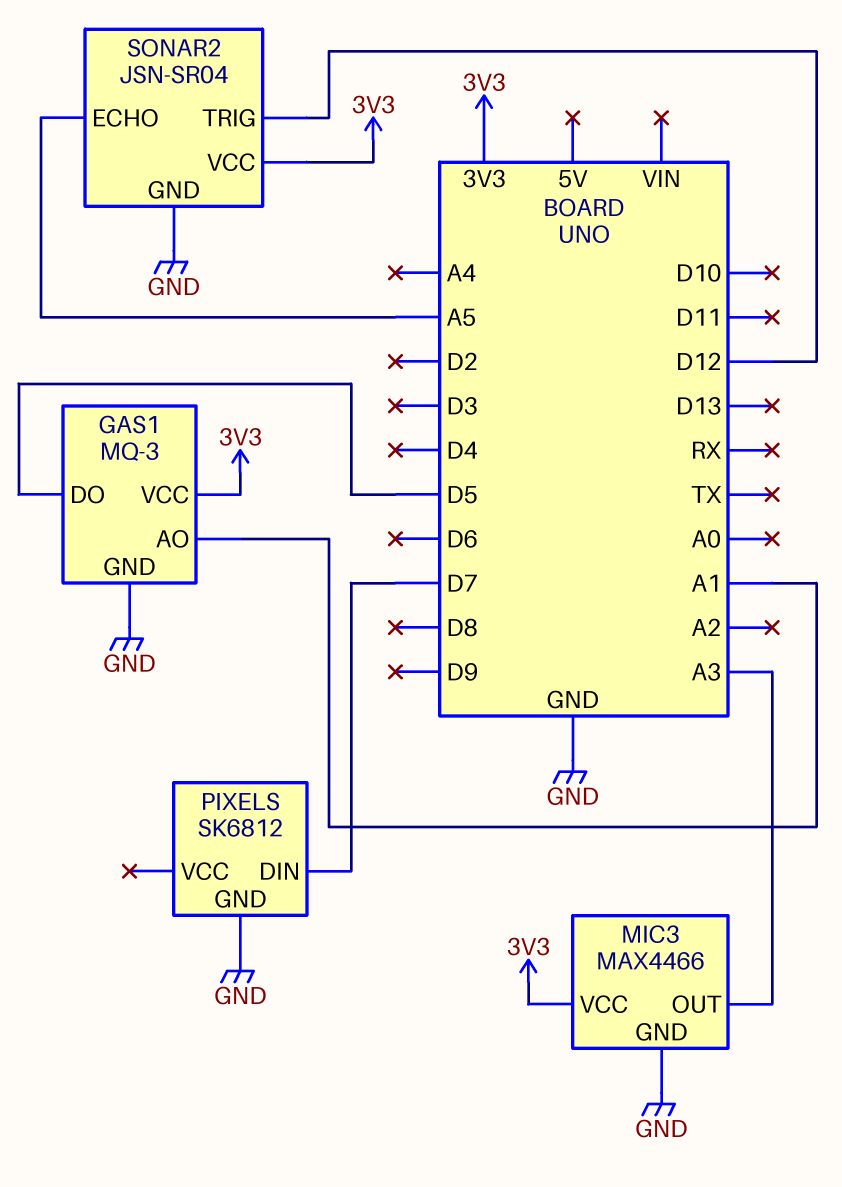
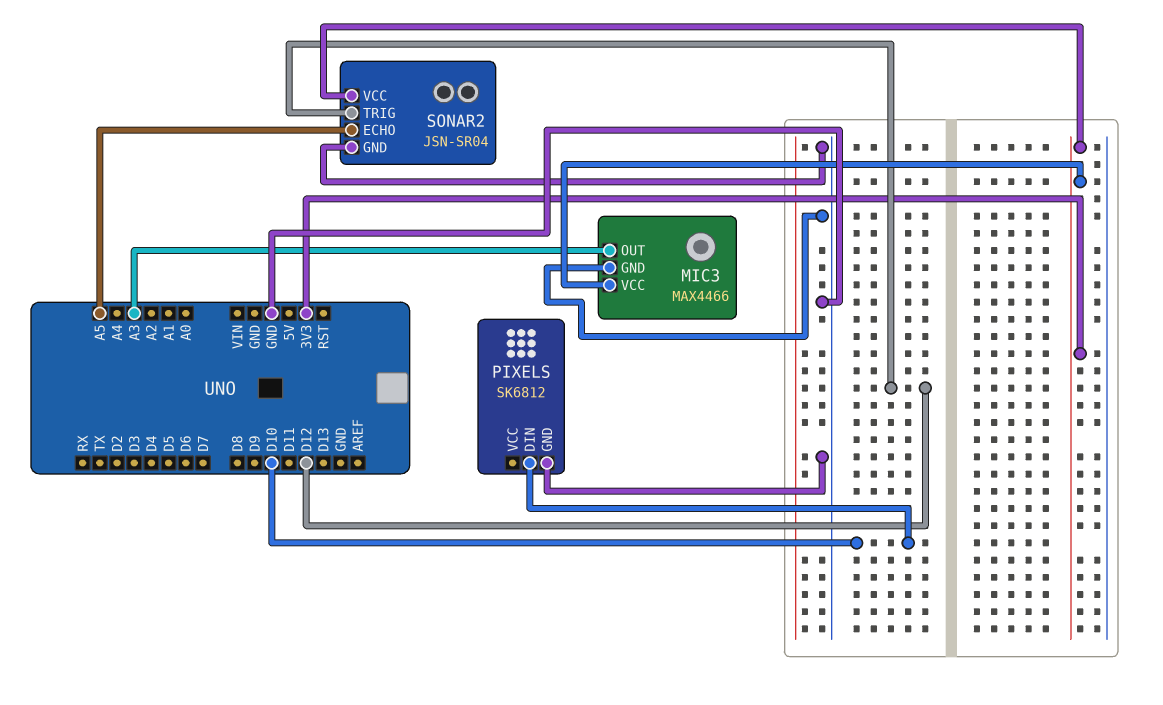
GAS1: MQ-3 -> none
GAS1 pin AO: A1 -> none
GAS1 pin DO: D5 -> none
GAS1 pin GND: GND -> none
GAS1 pin VCC: 3V3 -> none
PIXELS pin DIN: D7 -> D10

